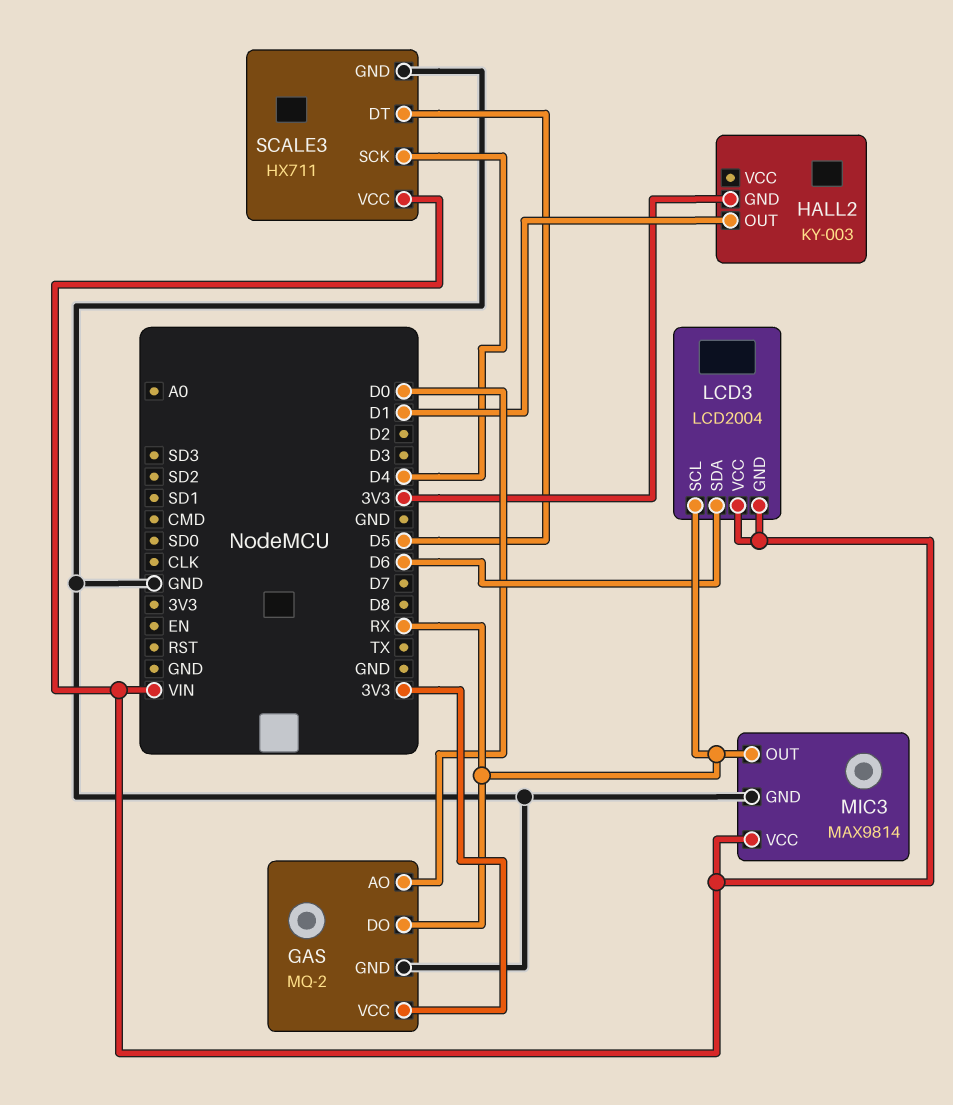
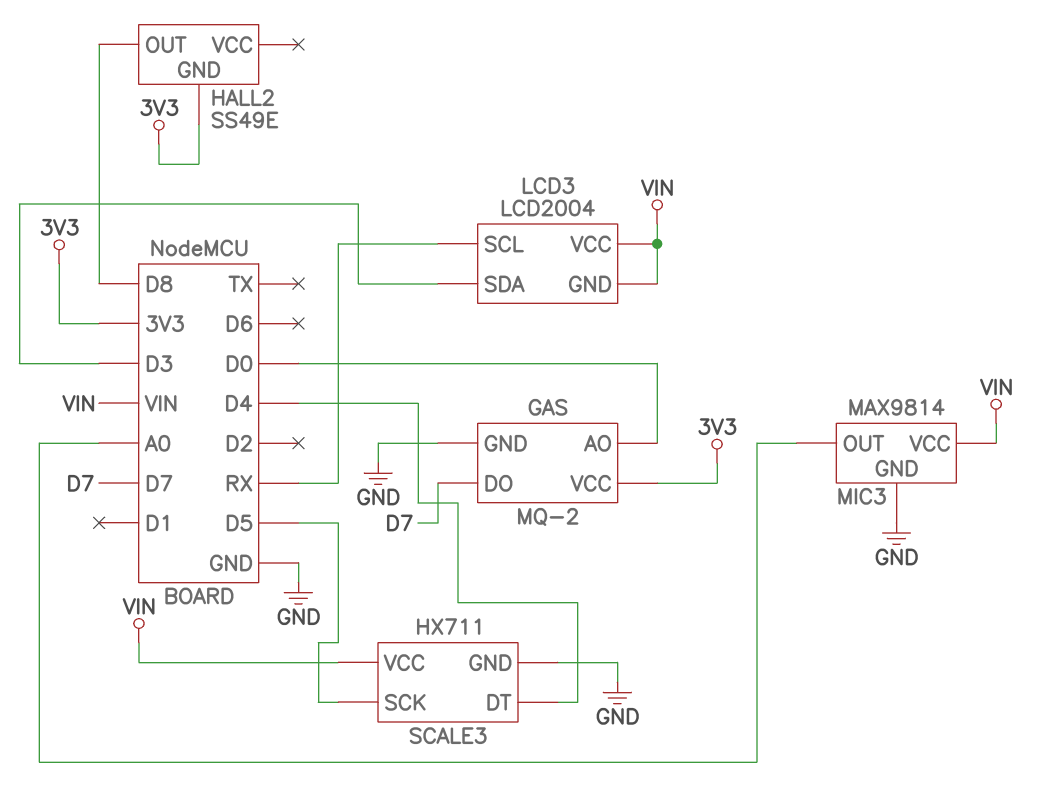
GAS pin DO: RX -> D7
HALL2: KY-003 -> SS49E
HALL2 pin OUT: D1 -> D8
LCD3 pin SDA: D6 -> D3
MIC3 pin OUT: RX -> A0
SCALE3 pin DT: D5 -> D4
SCALE3 pin SCK: D4 -> D5

